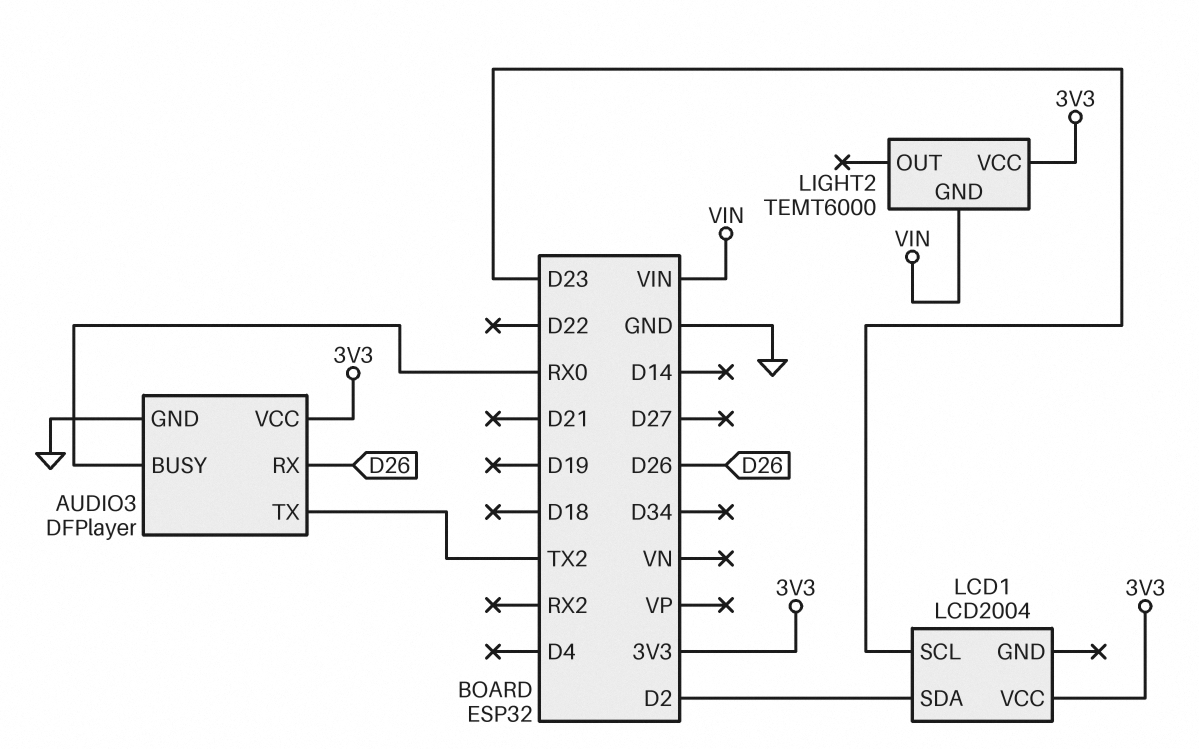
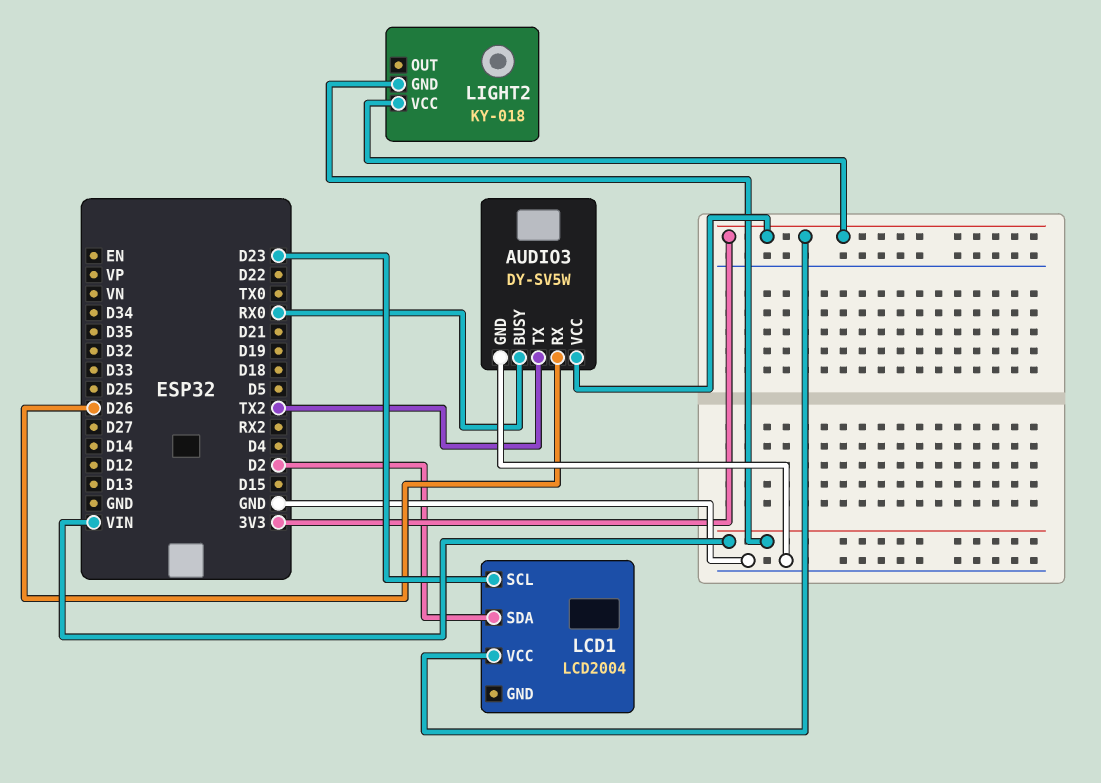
AUDIO3: DFPlayer -> DY-SV5W
LIGHT2: TEMT6000 -> KY-018

